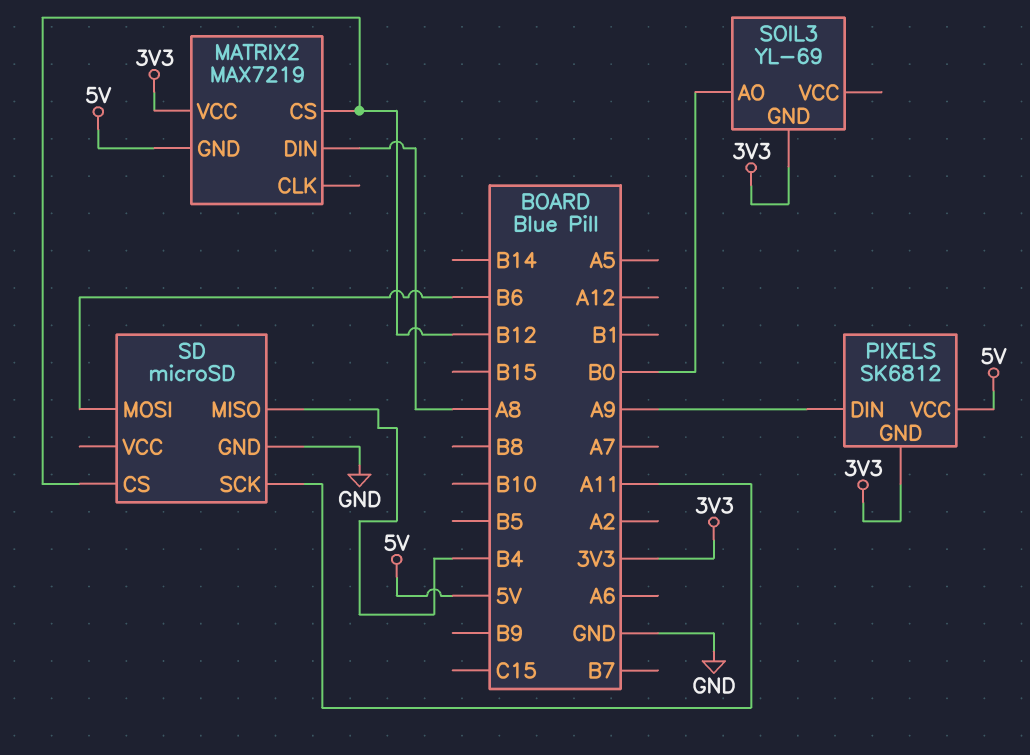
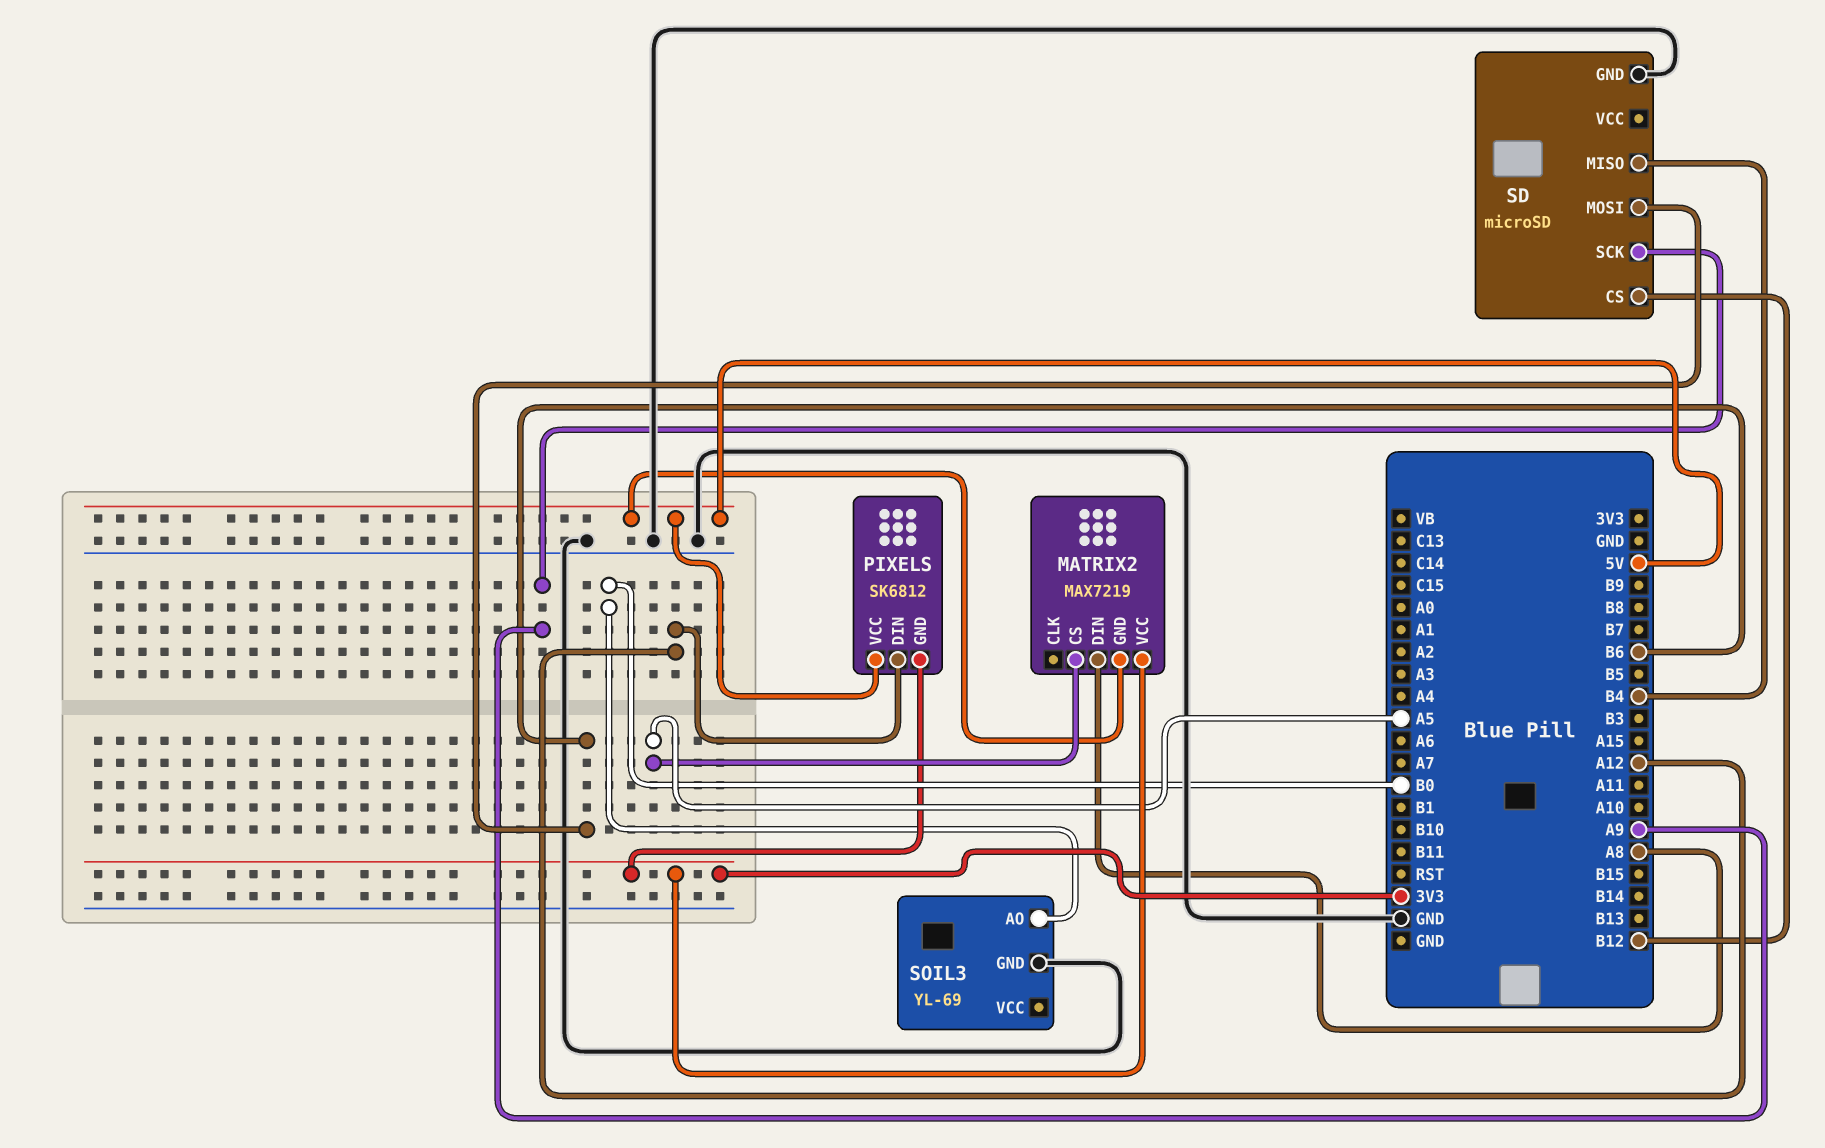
MATRIX2 pin CS: B12 -> A5
PIXELS pin DIN: A9 -> A12
SD pin SCK: A11 -> A9
SOIL3 pin GND: 3V3 -> GND

